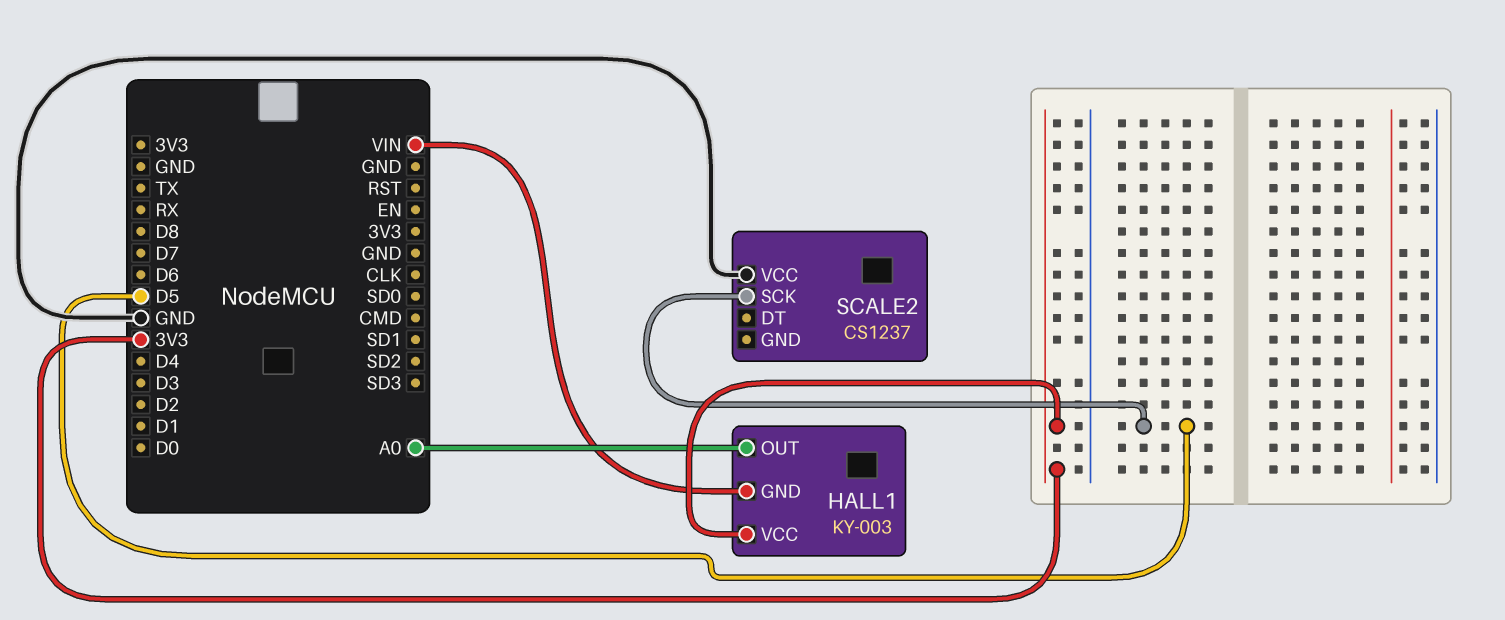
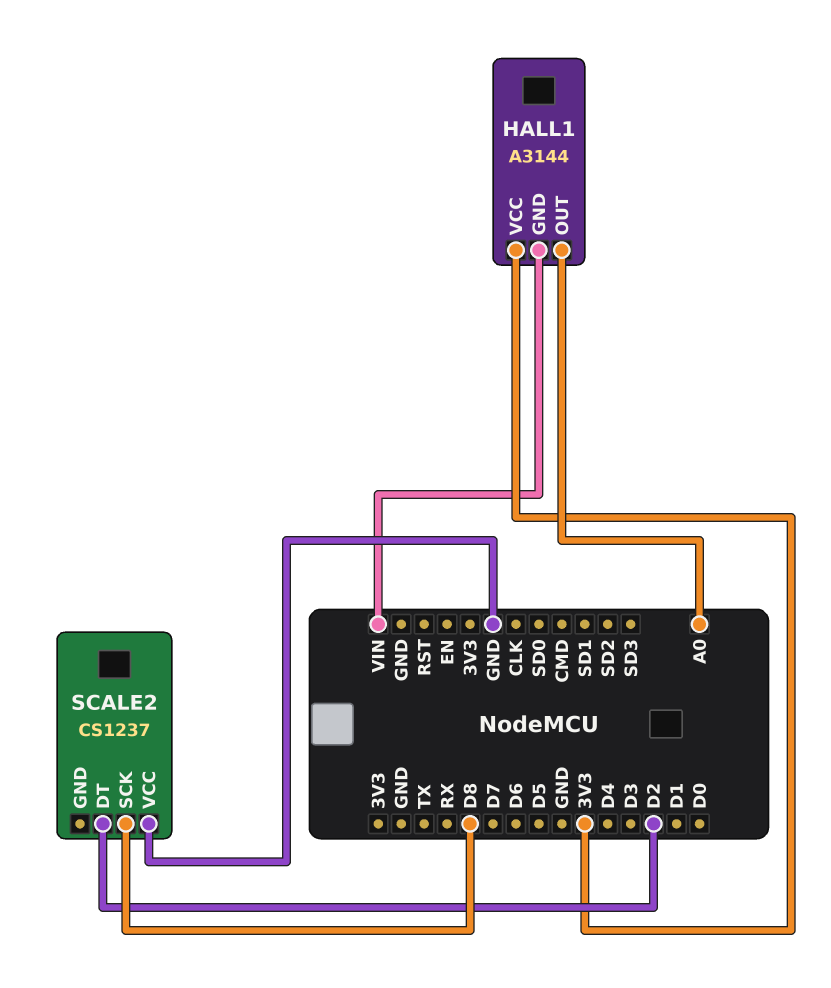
HALL1: KY-003 -> A3144
SCALE2 pin DT: none -> D2
SCALE2 pin SCK: D5 -> D8

